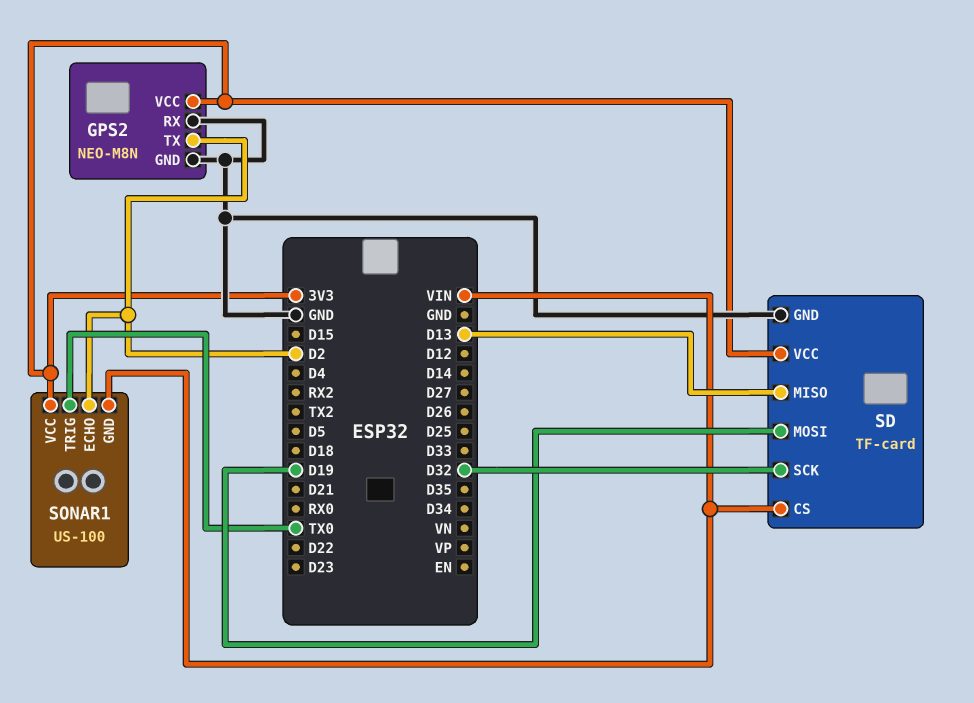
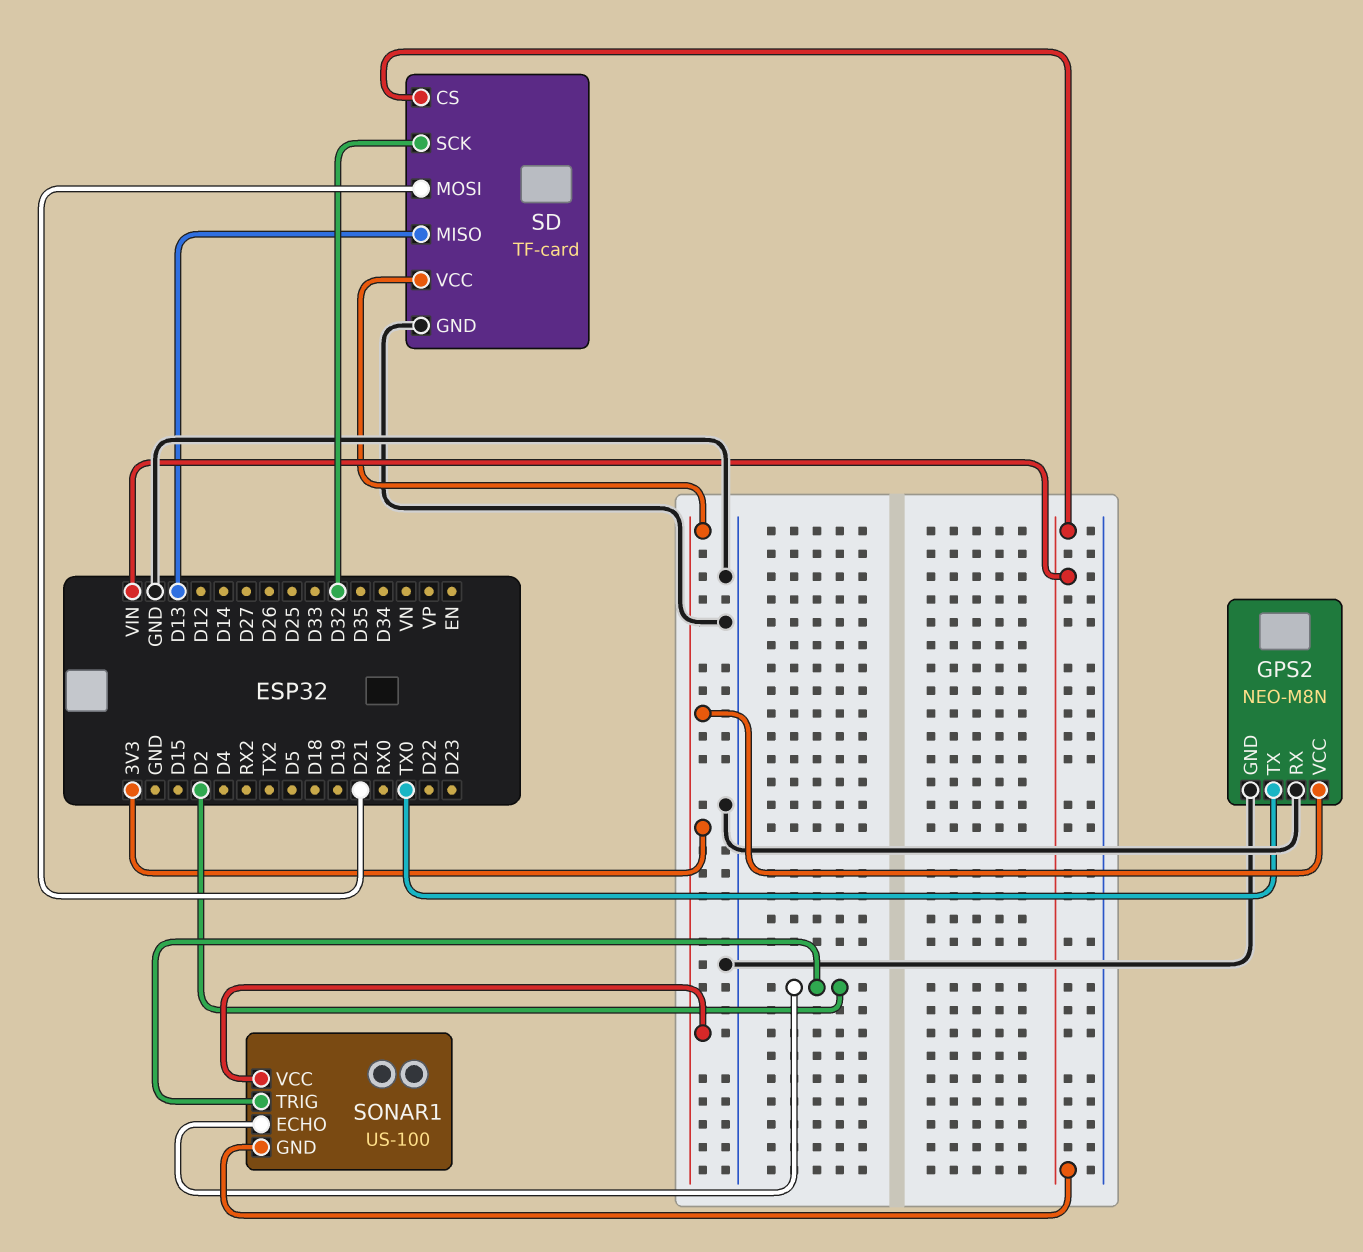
GPS2 pin TX: D2 -> TX0
SD pin MOSI: D19 -> D21
SONAR1 pin TRIG: TX0 -> D2

